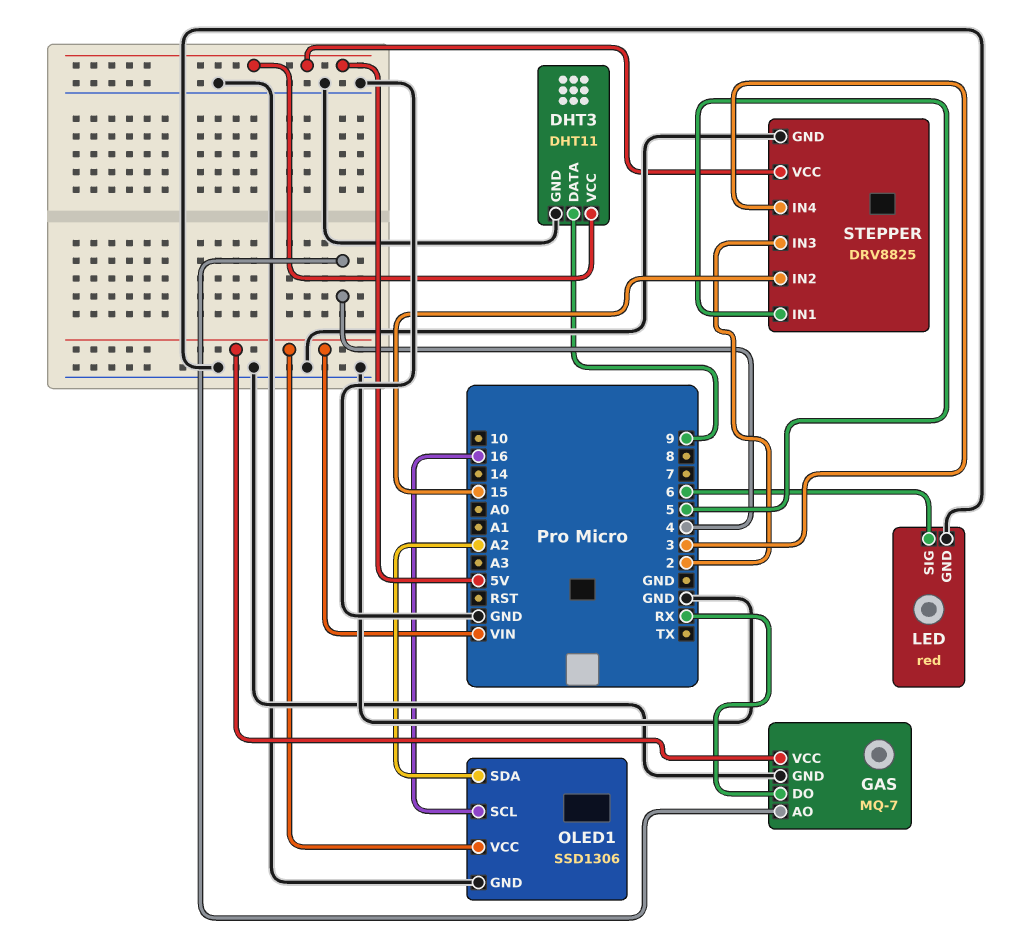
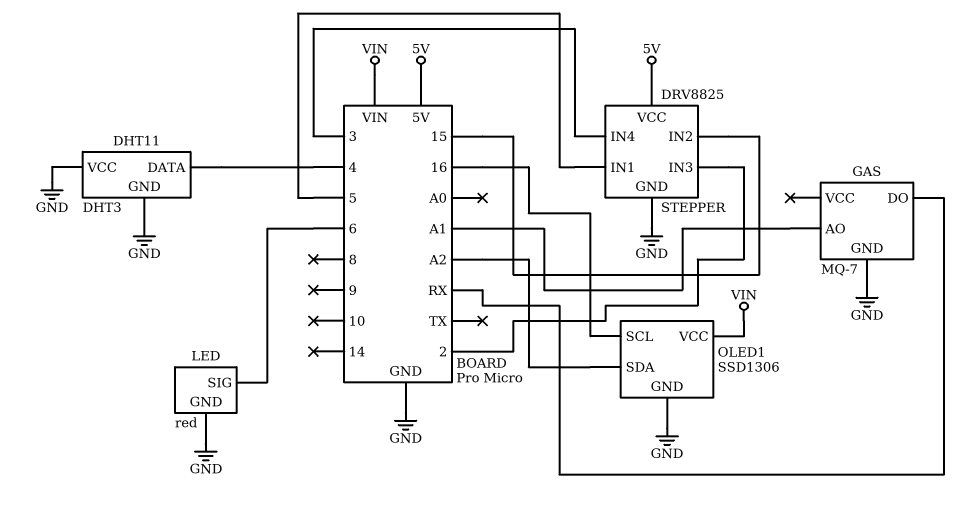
DHT3 pin DATA: 9 -> 4
DHT3 pin VCC: 5V -> GND
GAS pin AO: 4 -> A1
GAS pin VCC: VIN -> none

